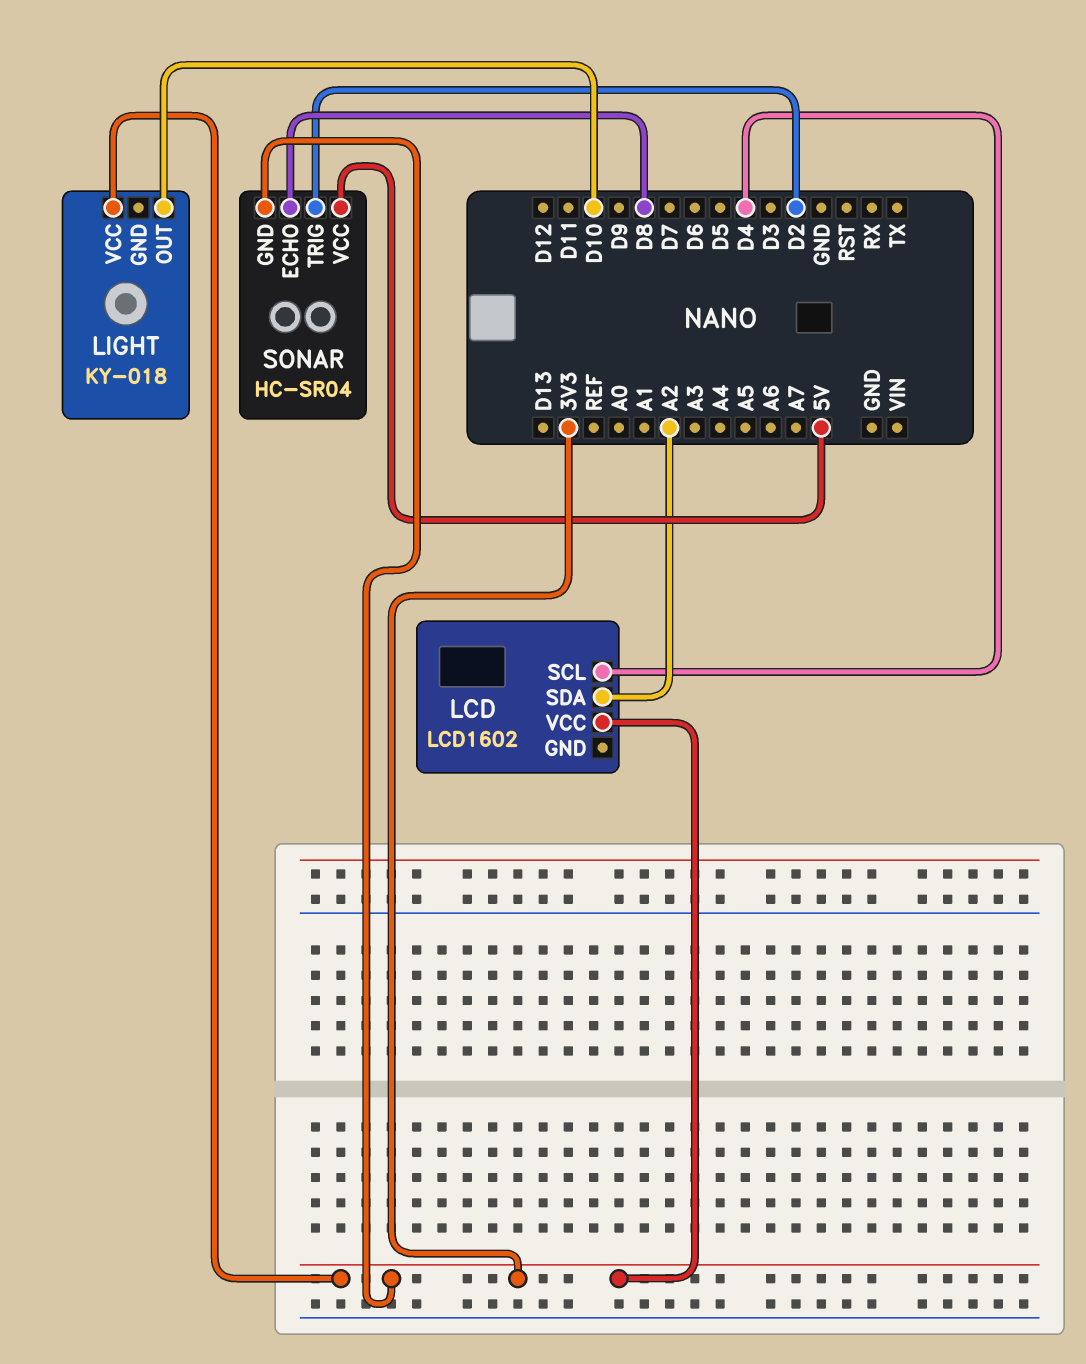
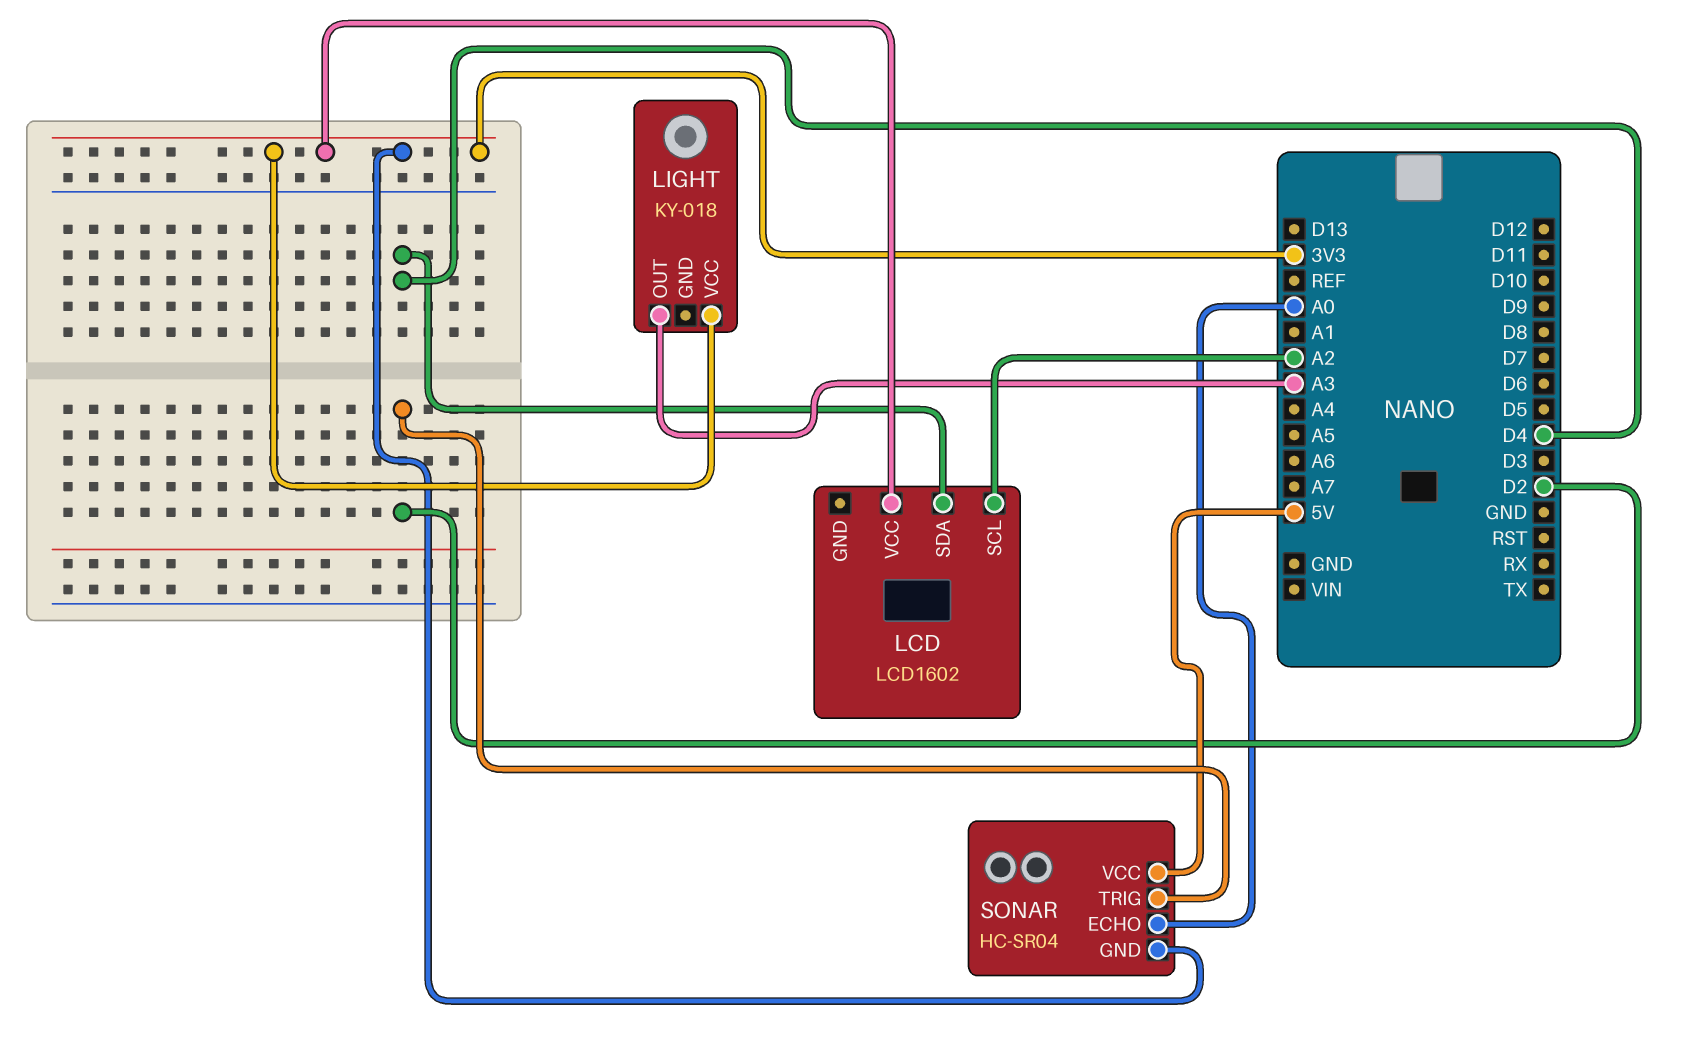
LCD pin SCL: D4 -> A2
LCD pin SDA: A2 -> D4
LIGHT pin OUT: D10 -> A3
SONAR pin ECHO: D8 -> A0

